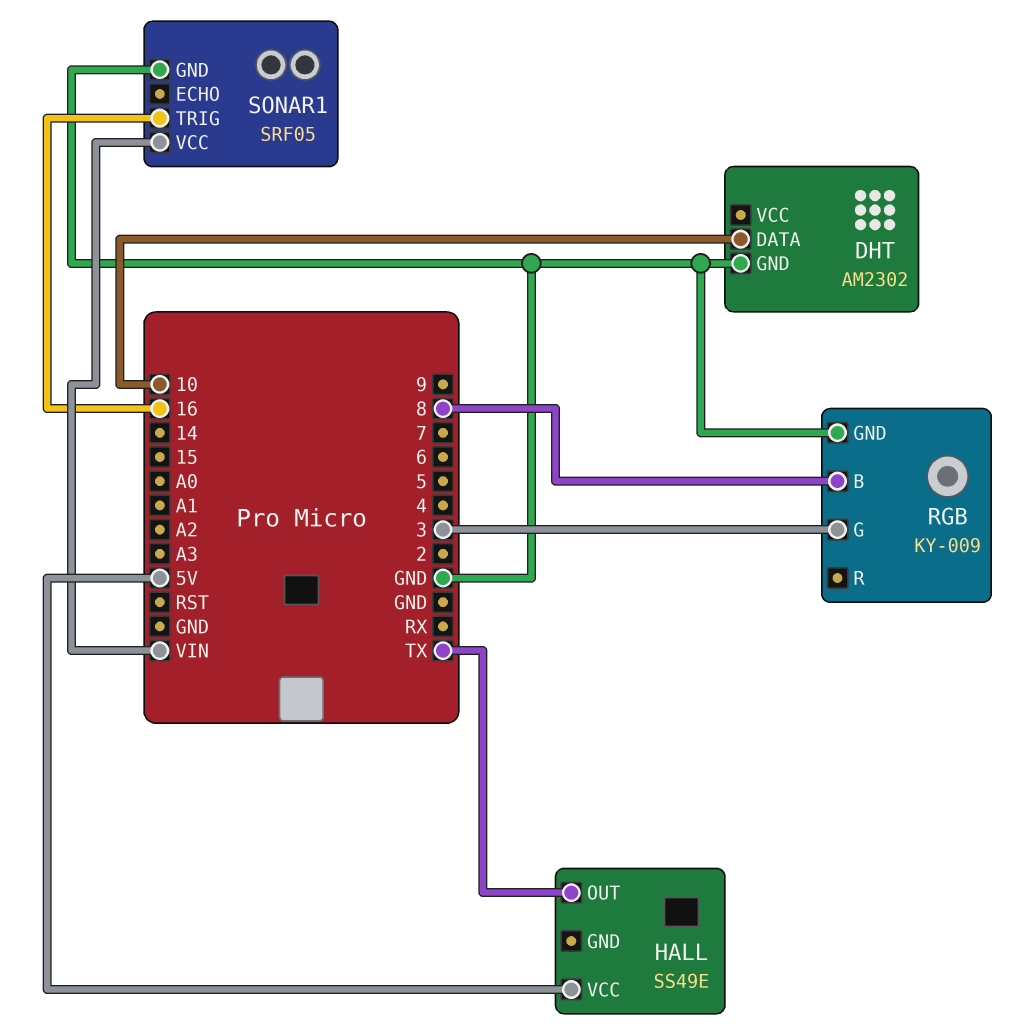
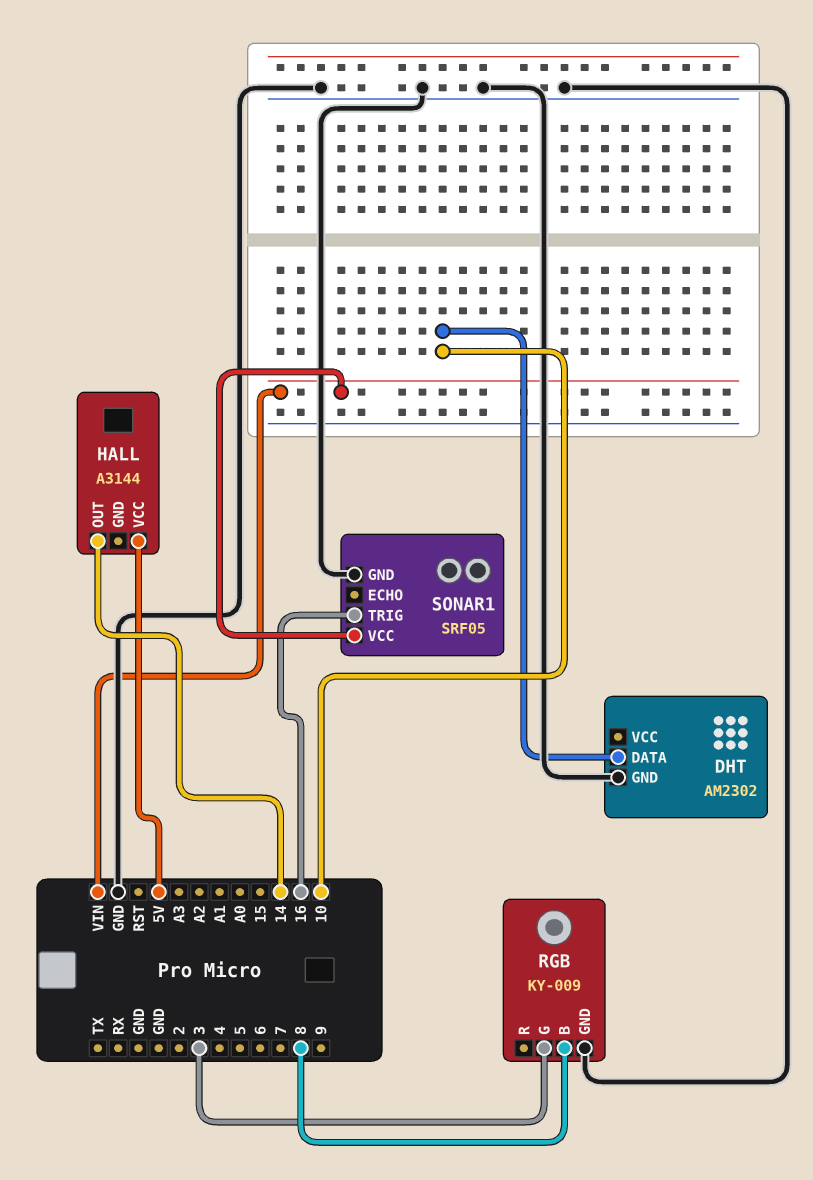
HALL: SS49E -> A3144
HALL pin OUT: TX -> 14

